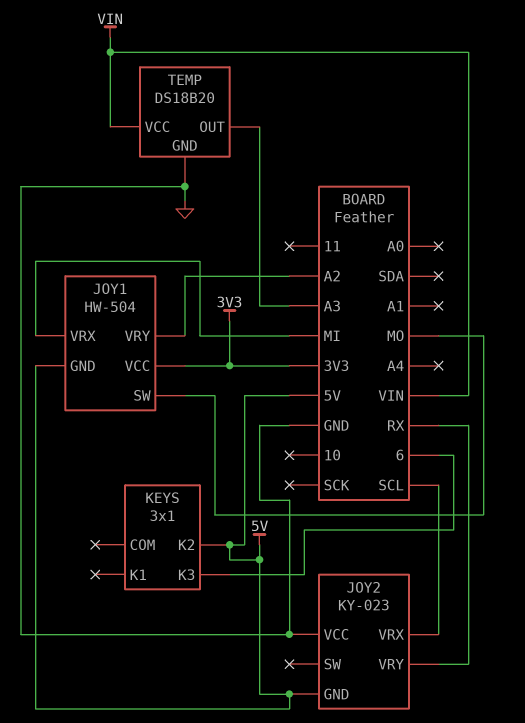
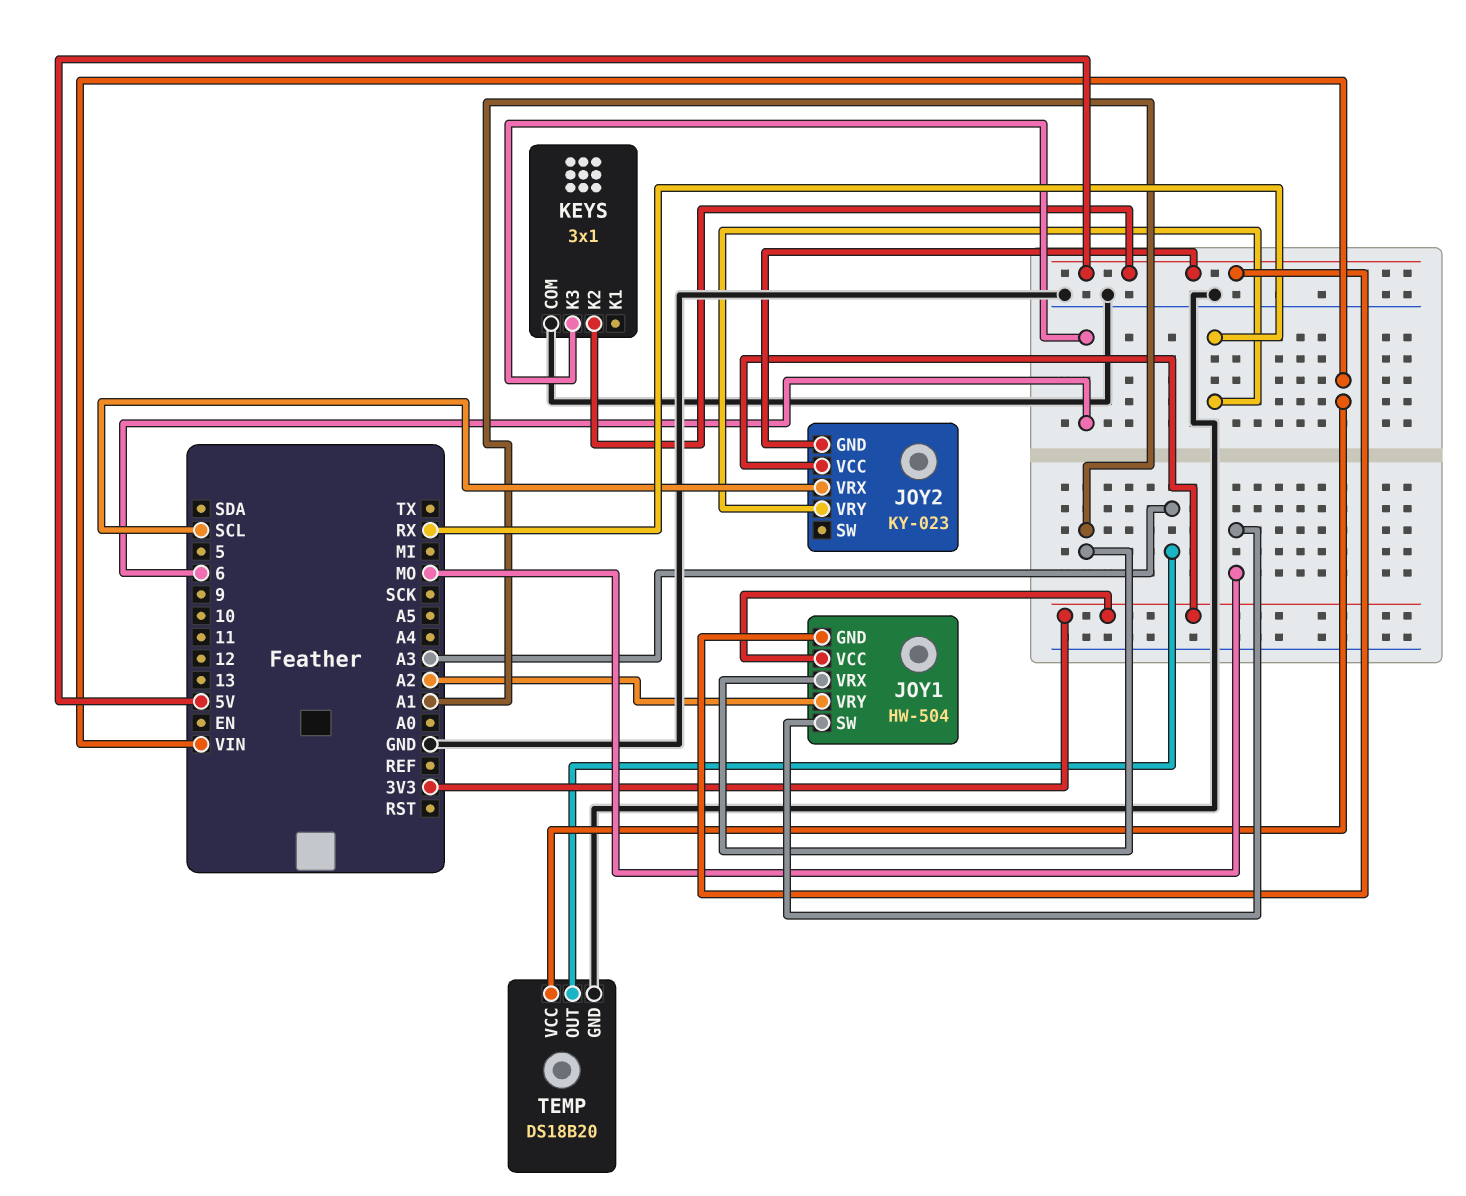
JOY1 pin VRX: MI -> A1
JOY2 pin VCC: GND -> 3V3
KEYS pin COM: none -> GND

